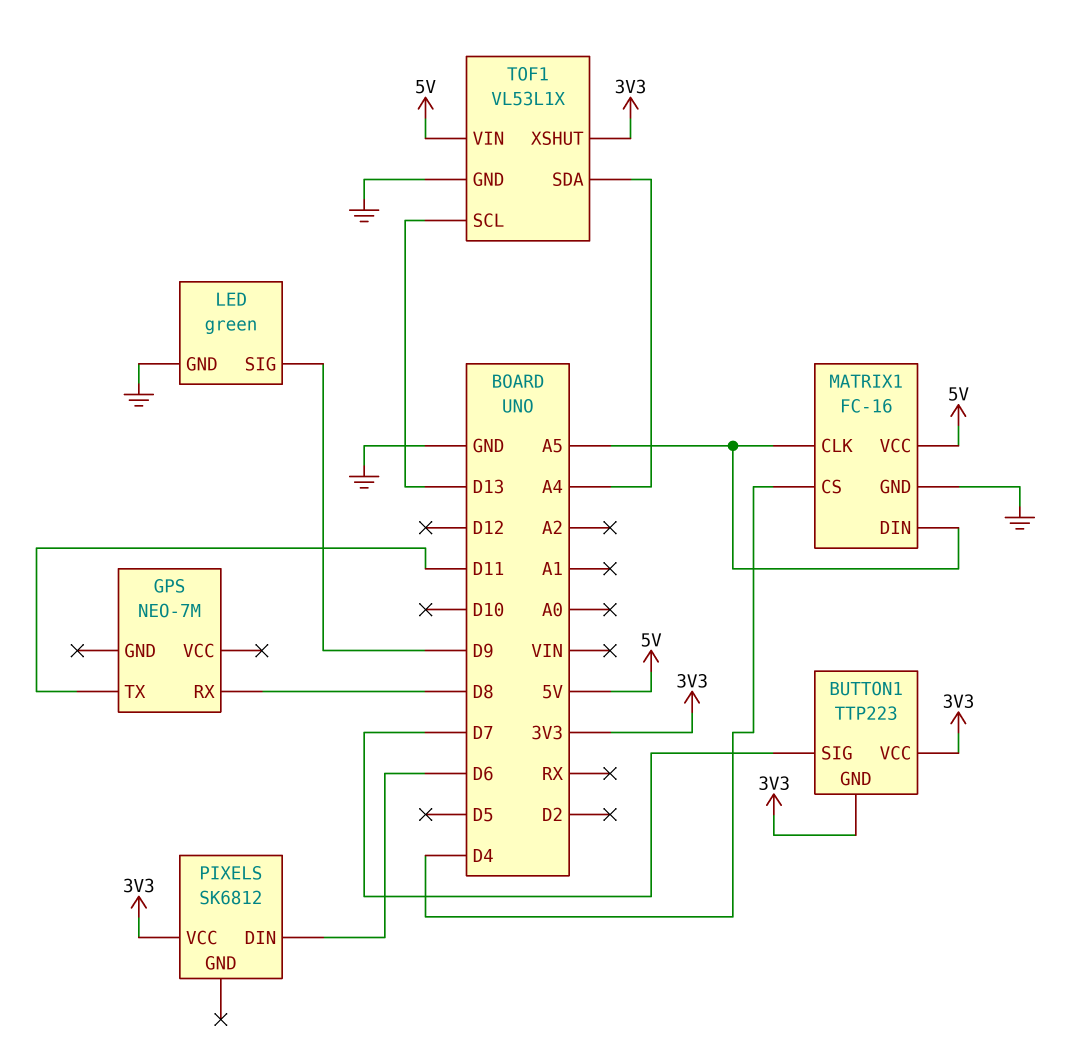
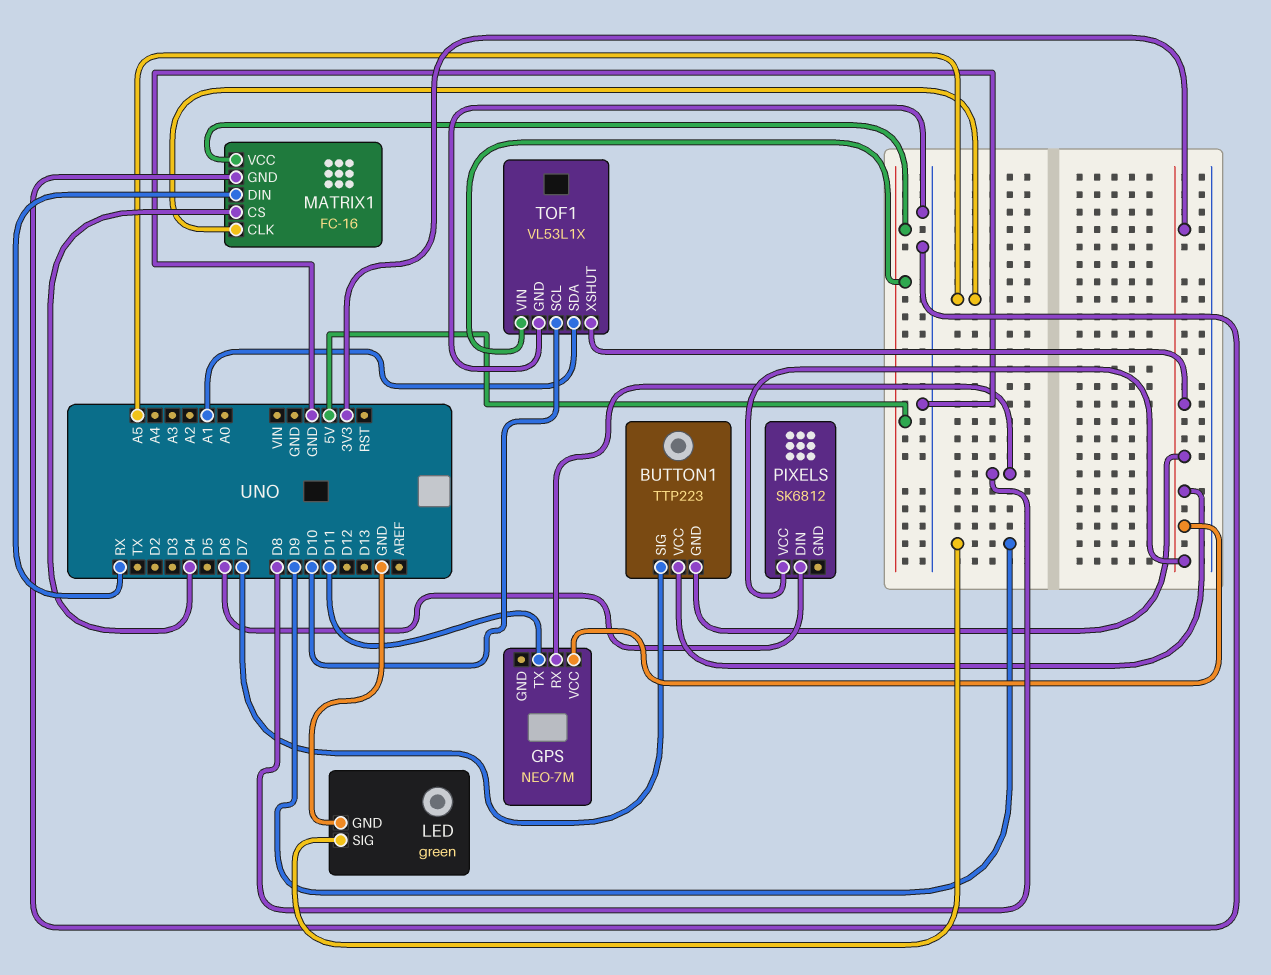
GPS pin VCC: none -> 3V3
MATRIX1 pin DIN: A5 -> RX
TOF1 pin SCL: D13 -> D10
TOF1 pin SDA: A4 -> A1

